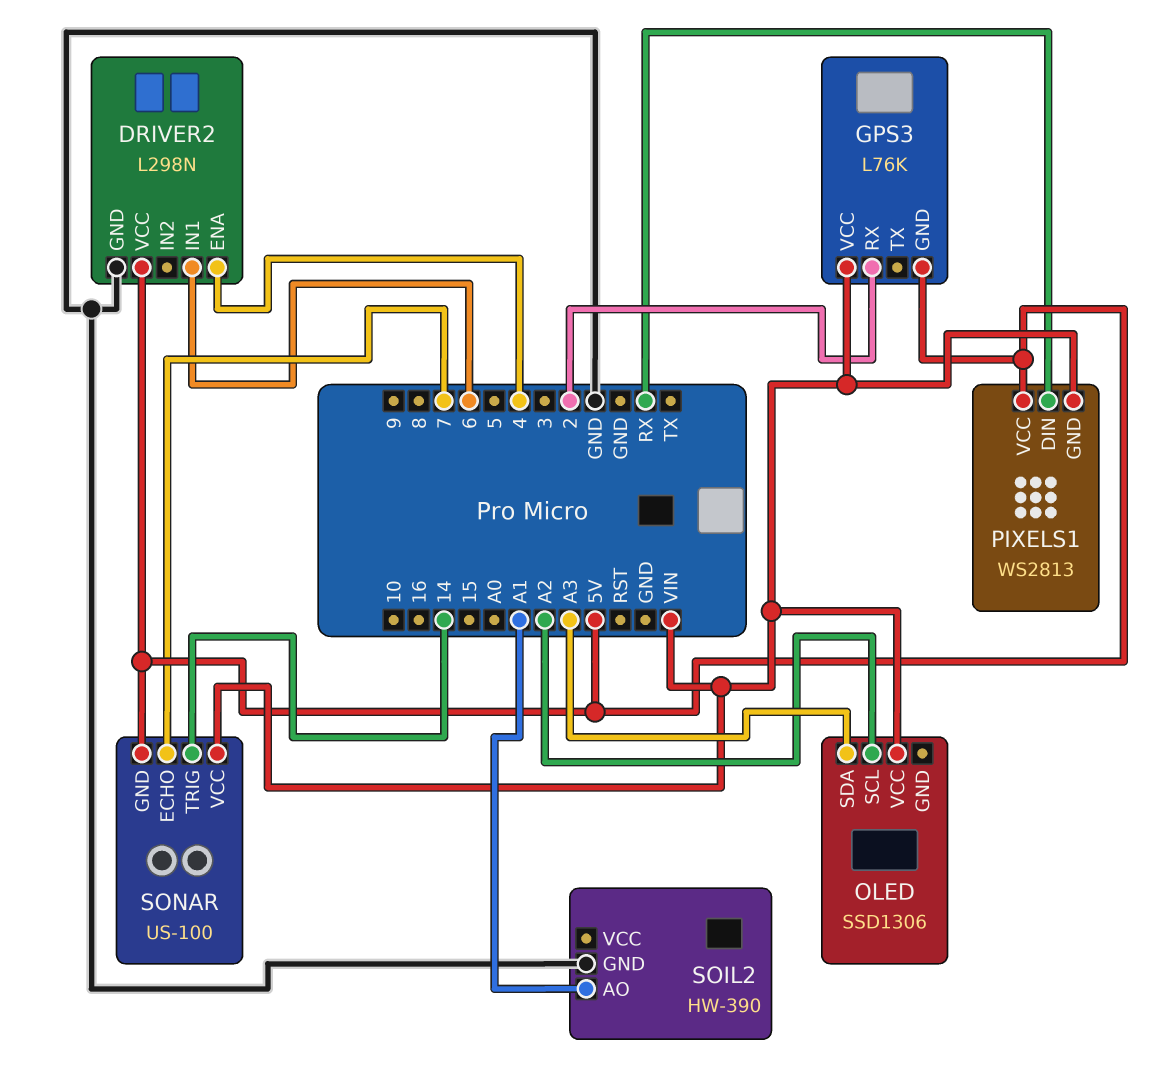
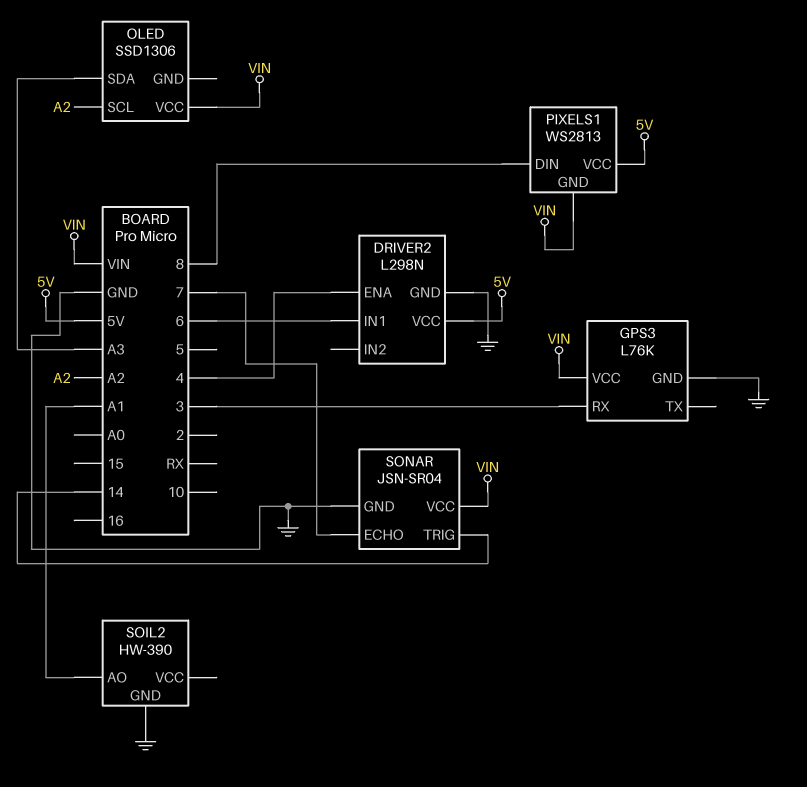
GPS3 pin GND: 5V -> GND
GPS3 pin RX: 2 -> 3
PIXELS1 pin DIN: RX -> 8
SONAR: US-100 -> JSN-SR04
SONAR pin GND: 5V -> GND

